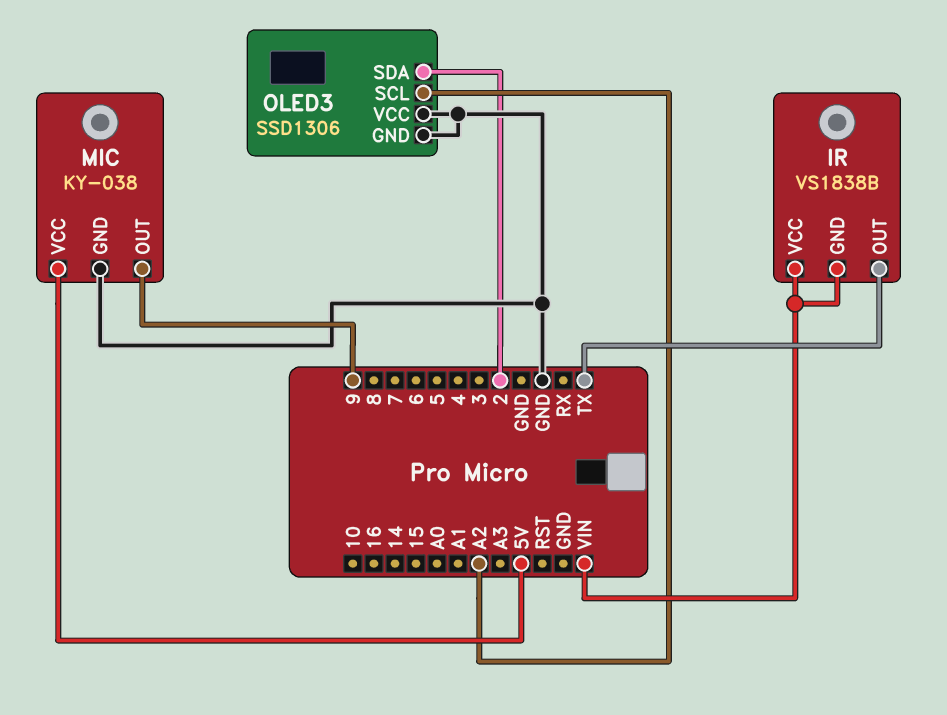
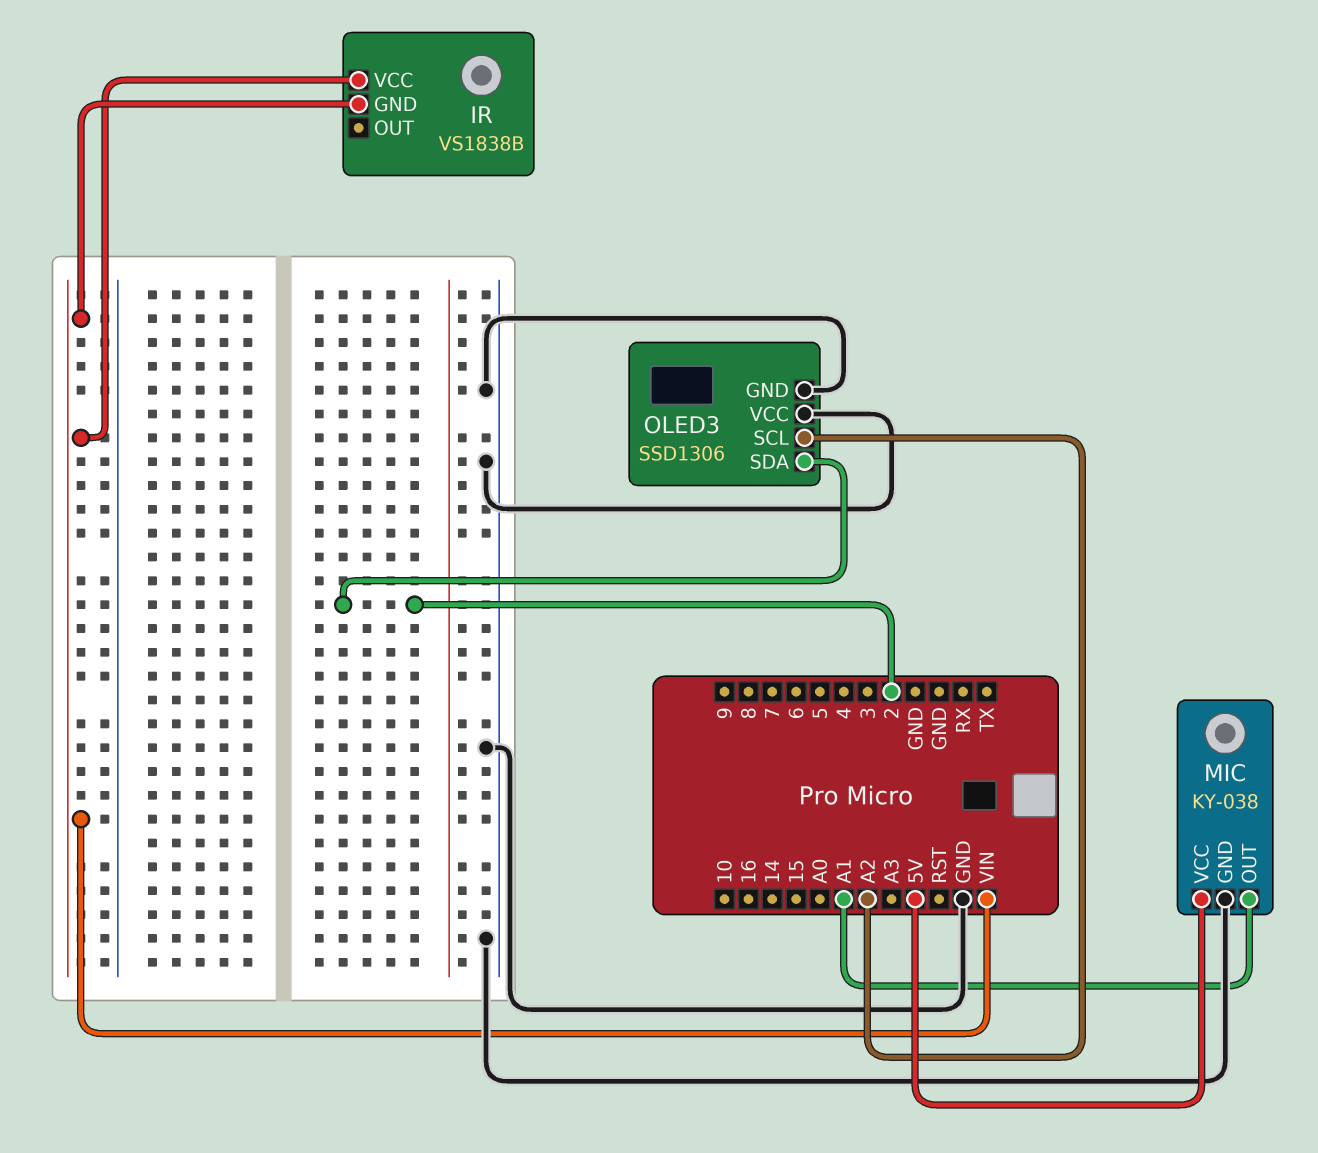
IR pin OUT: TX -> none
MIC pin OUT: 9 -> A1

